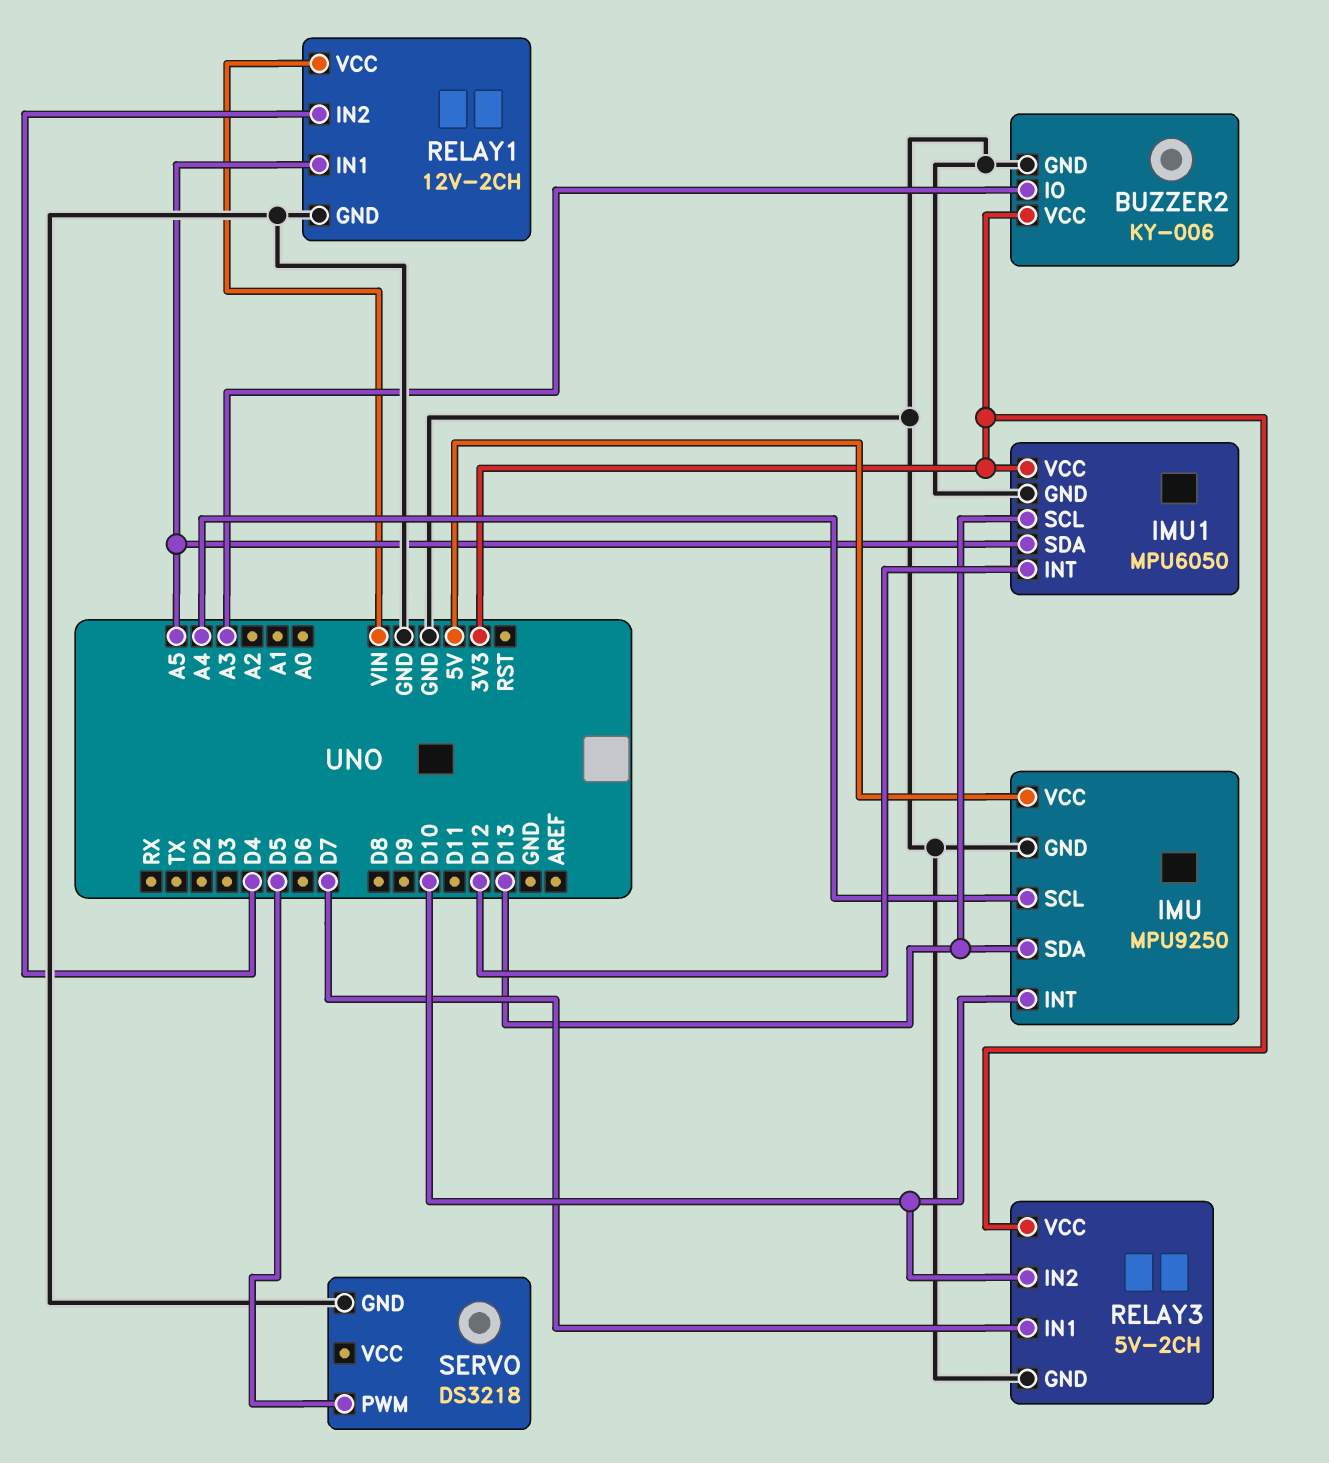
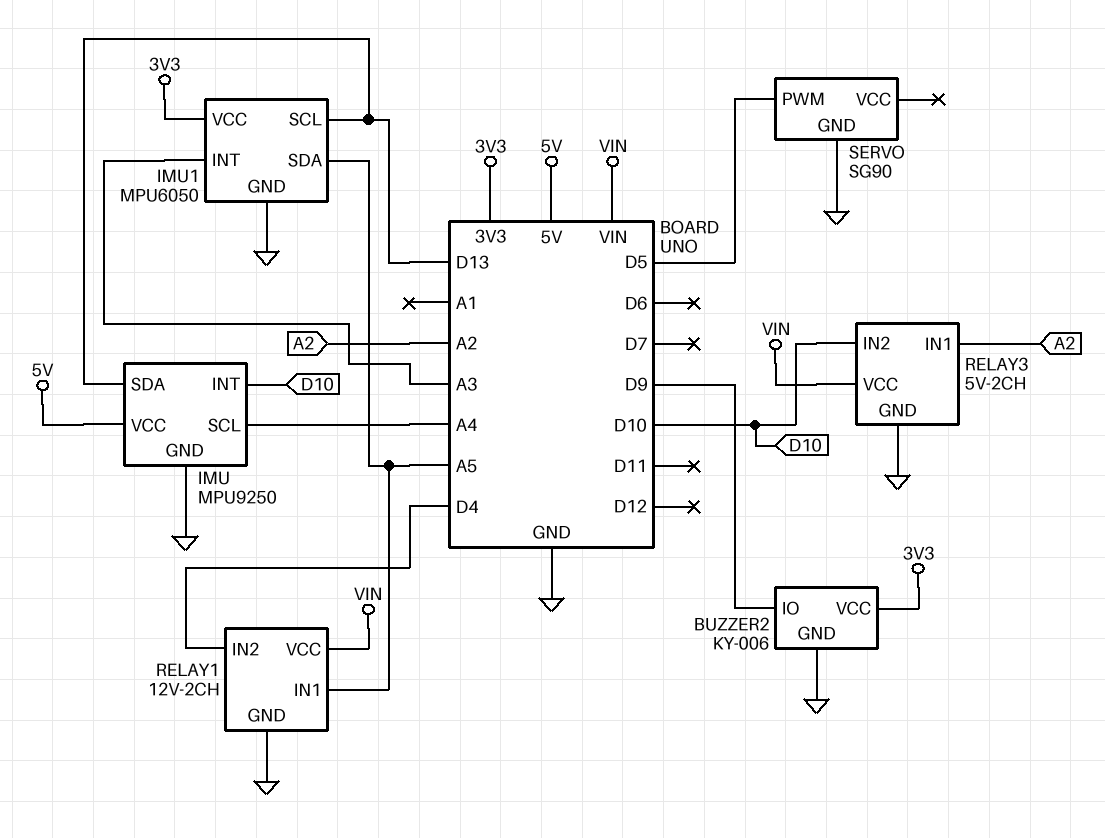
BUZZER2 pin IO: A3 -> D9
IMU1 pin INT: D12 -> A3
RELAY3 pin IN1: D7 -> A2
RELAY3 pin VCC: 3V3 -> VIN
SERVO: DS3218 -> SG90

